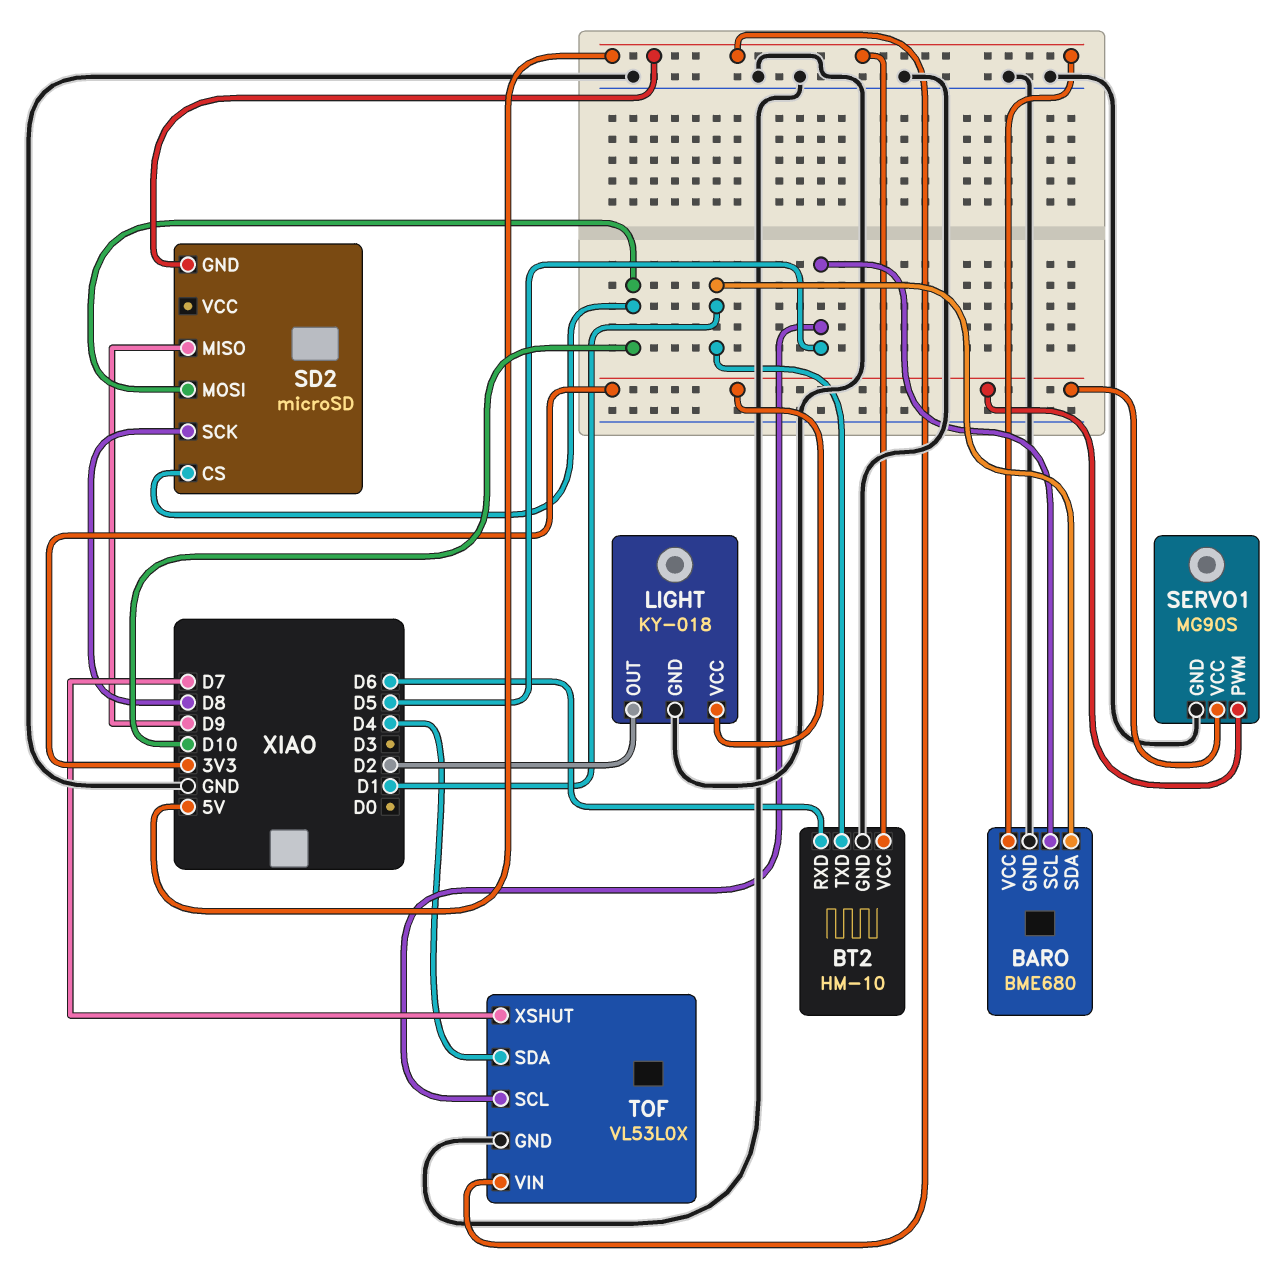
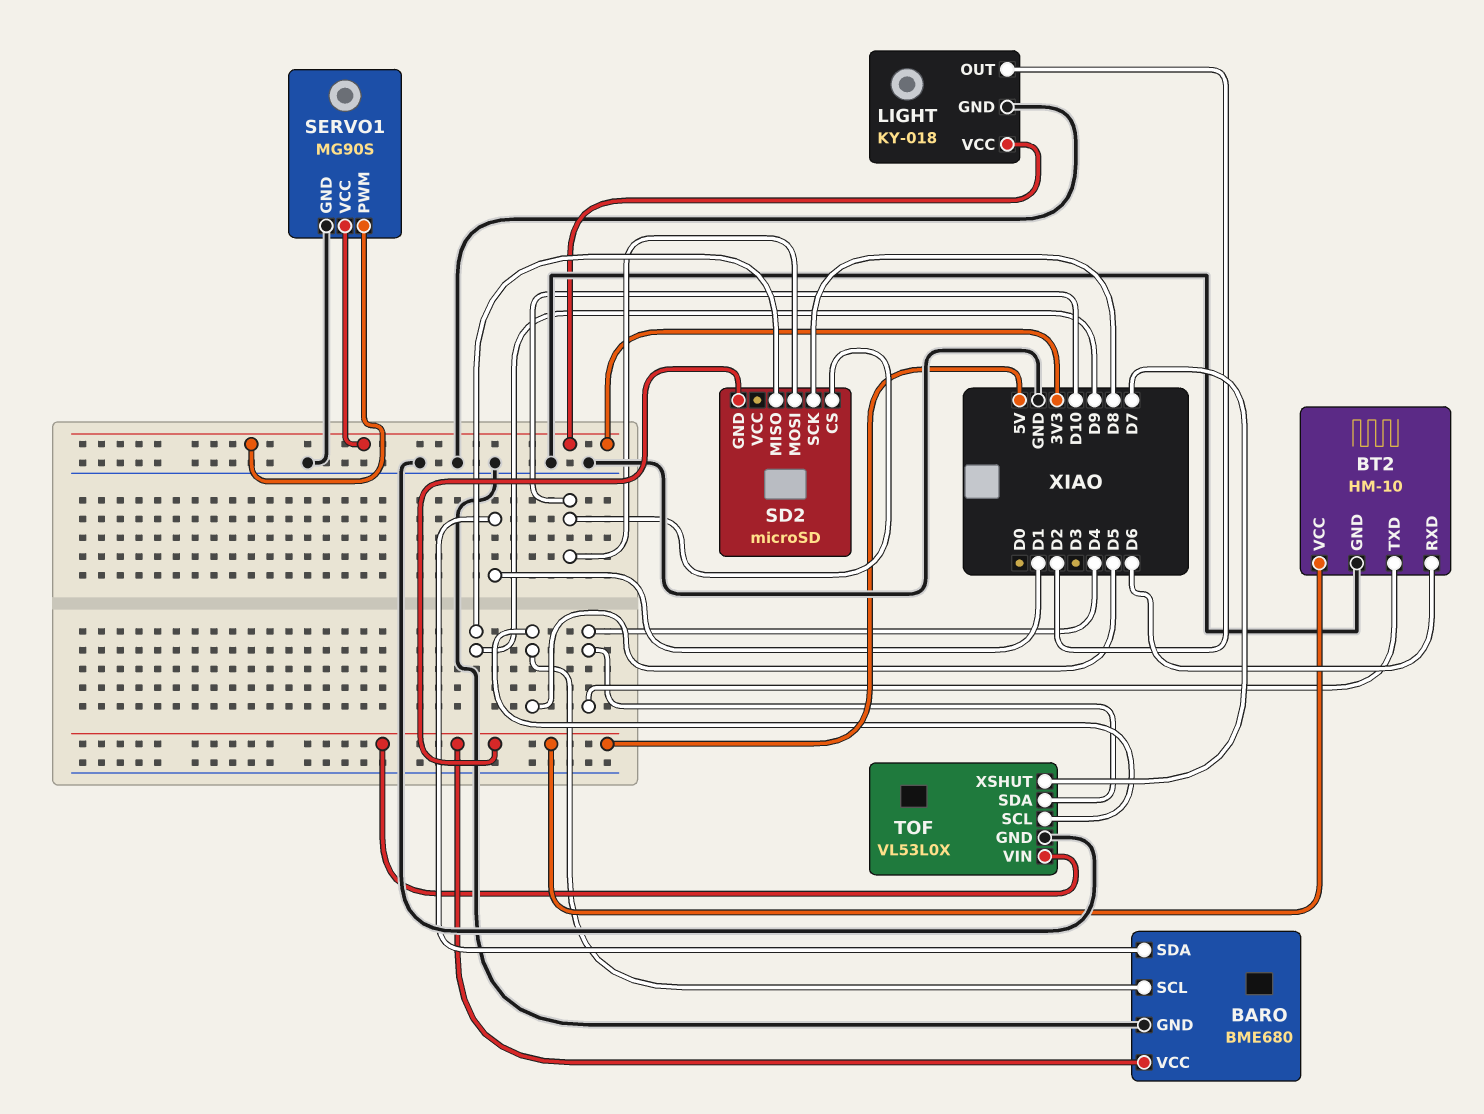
BT2 pin TXD: D1 -> D4

